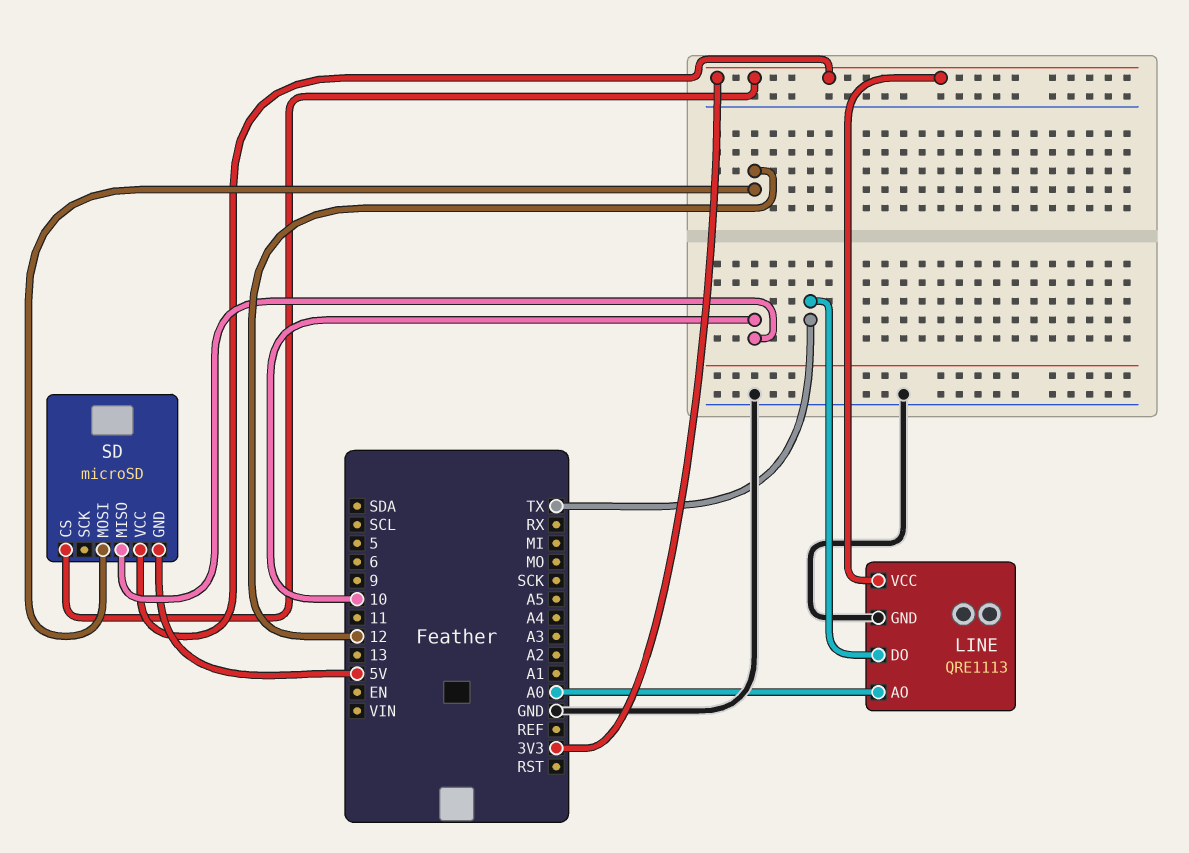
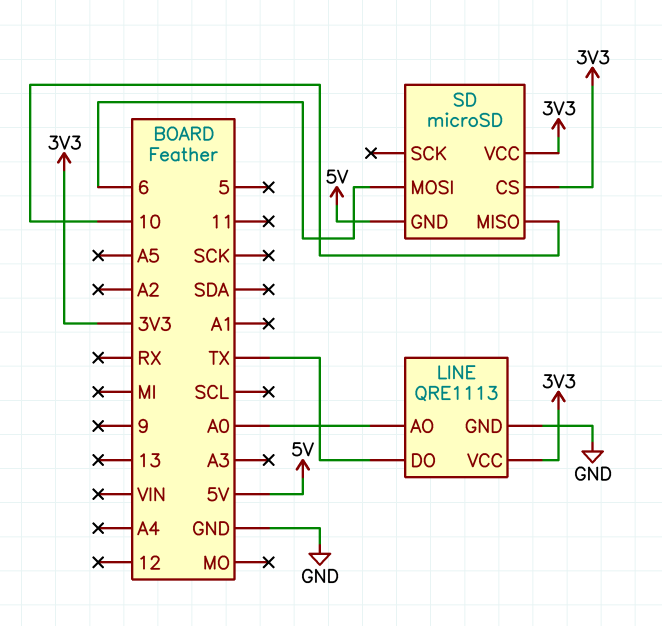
SD pin MOSI: 12 -> 6

